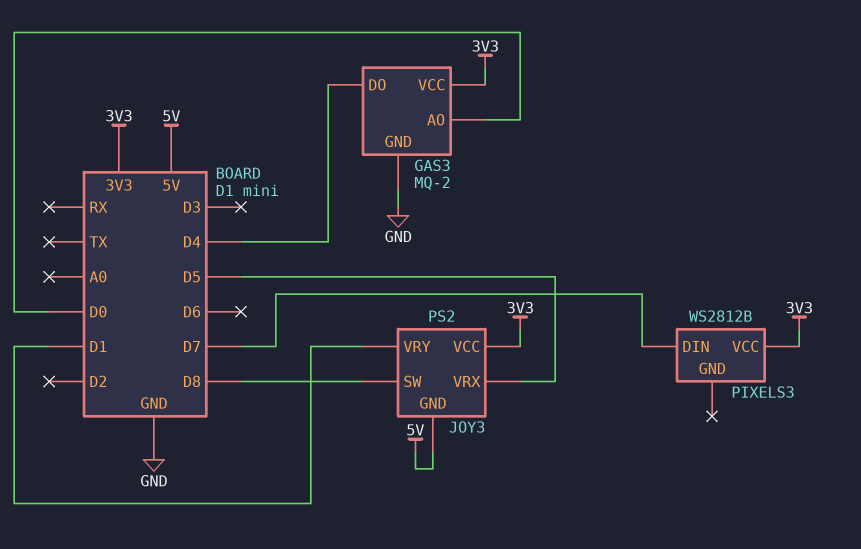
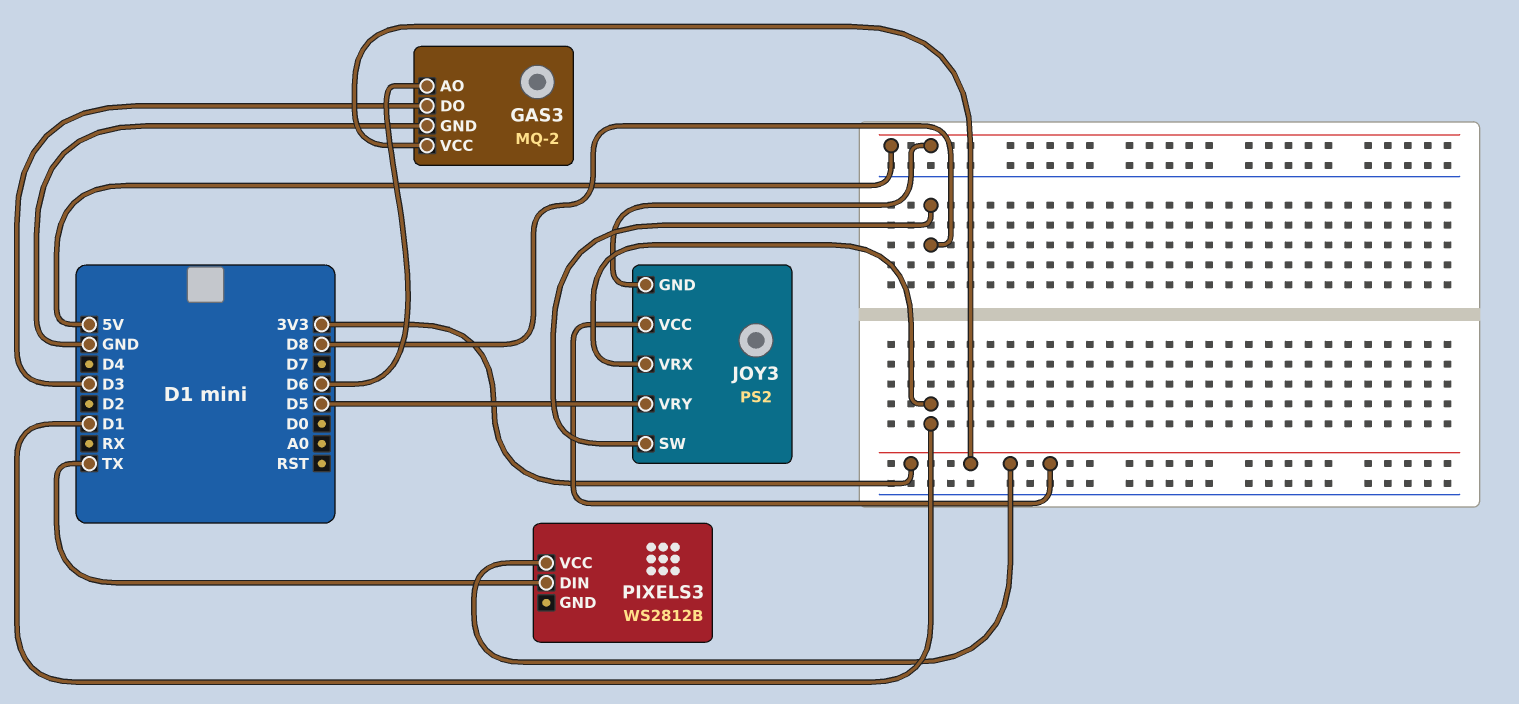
GAS3 pin AO: D0 -> D6
GAS3 pin DO: D4 -> D3
JOY3 pin VRX: D5 -> D1
JOY3 pin VRY: D1 -> D5
PIXELS3 pin DIN: D7 -> TX

